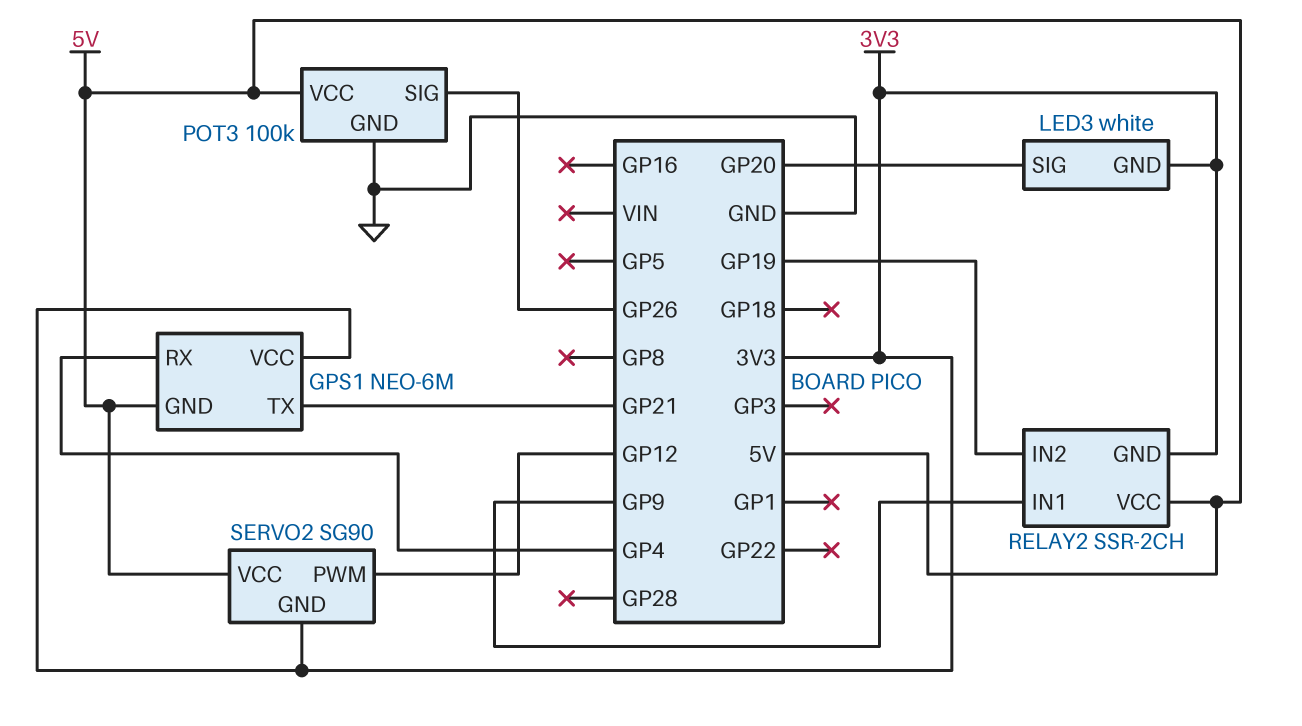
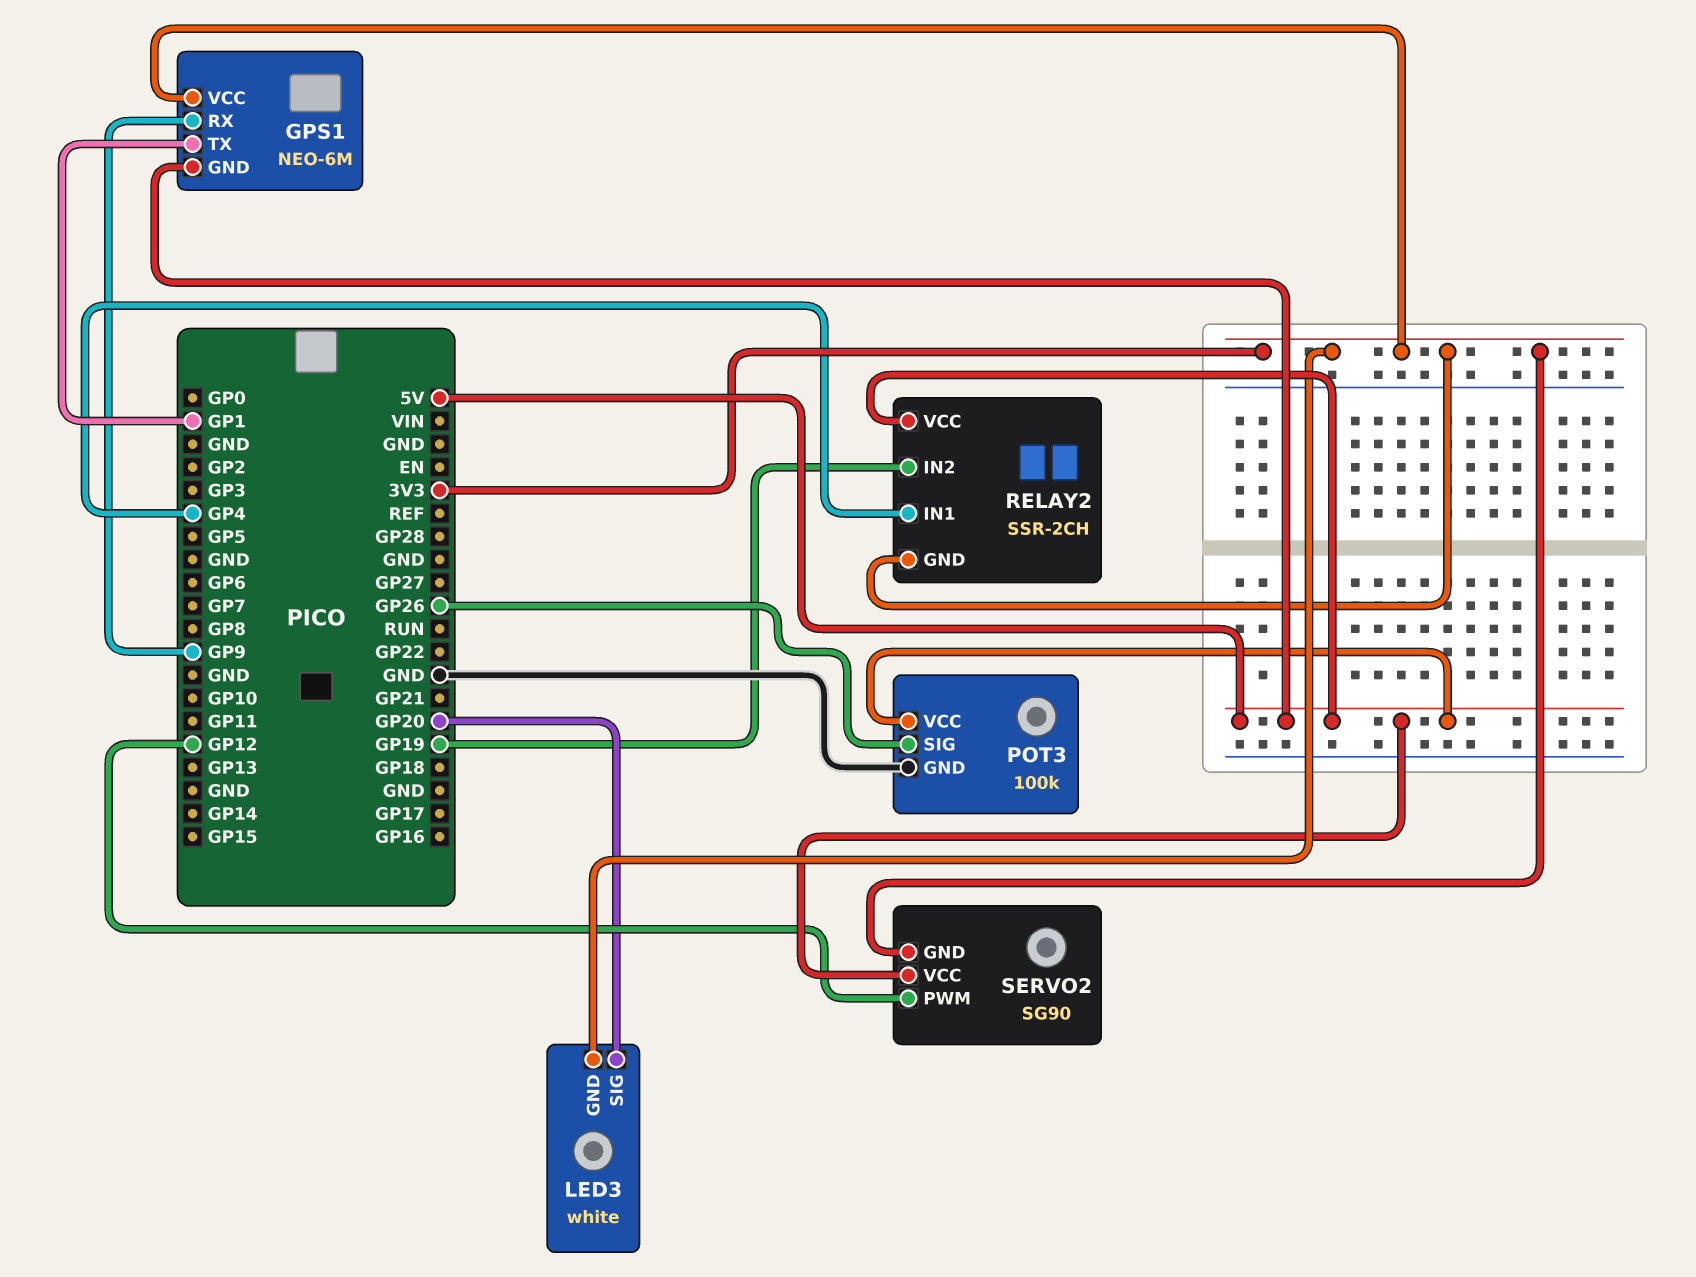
GPS1 pin RX: GP4 -> GP9
GPS1 pin TX: GP21 -> GP1
RELAY2 pin IN1: GP9 -> GP4

